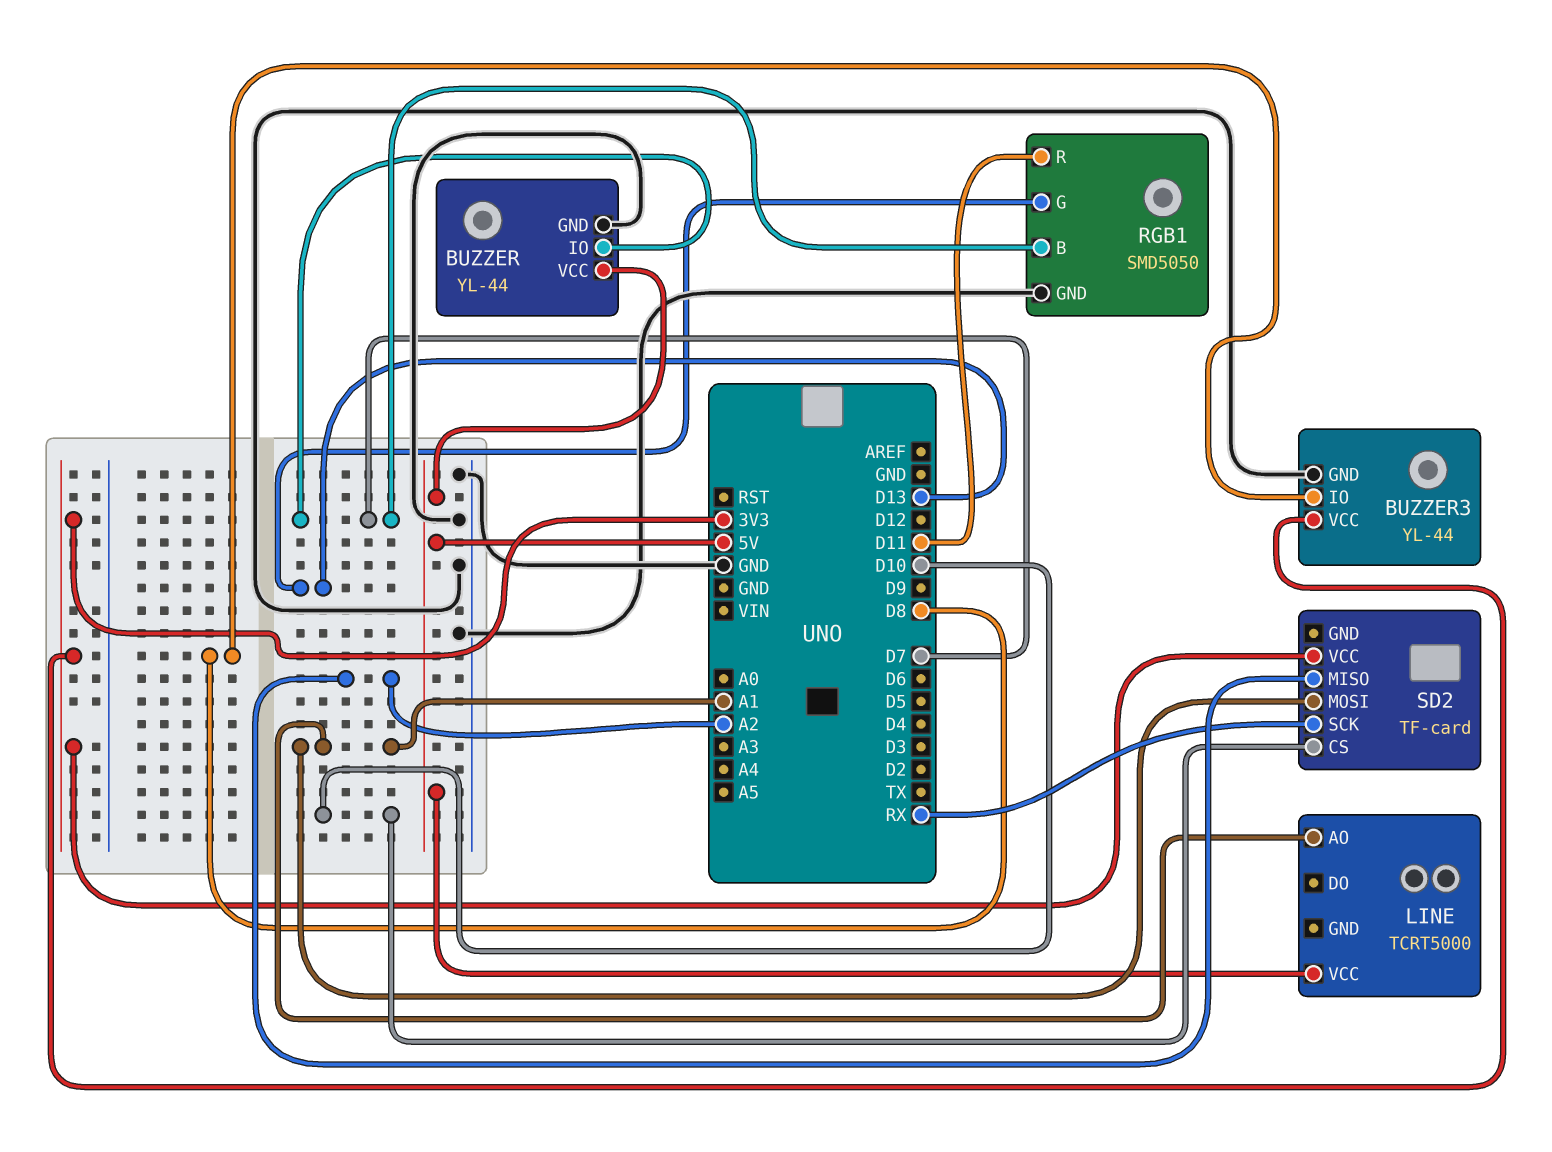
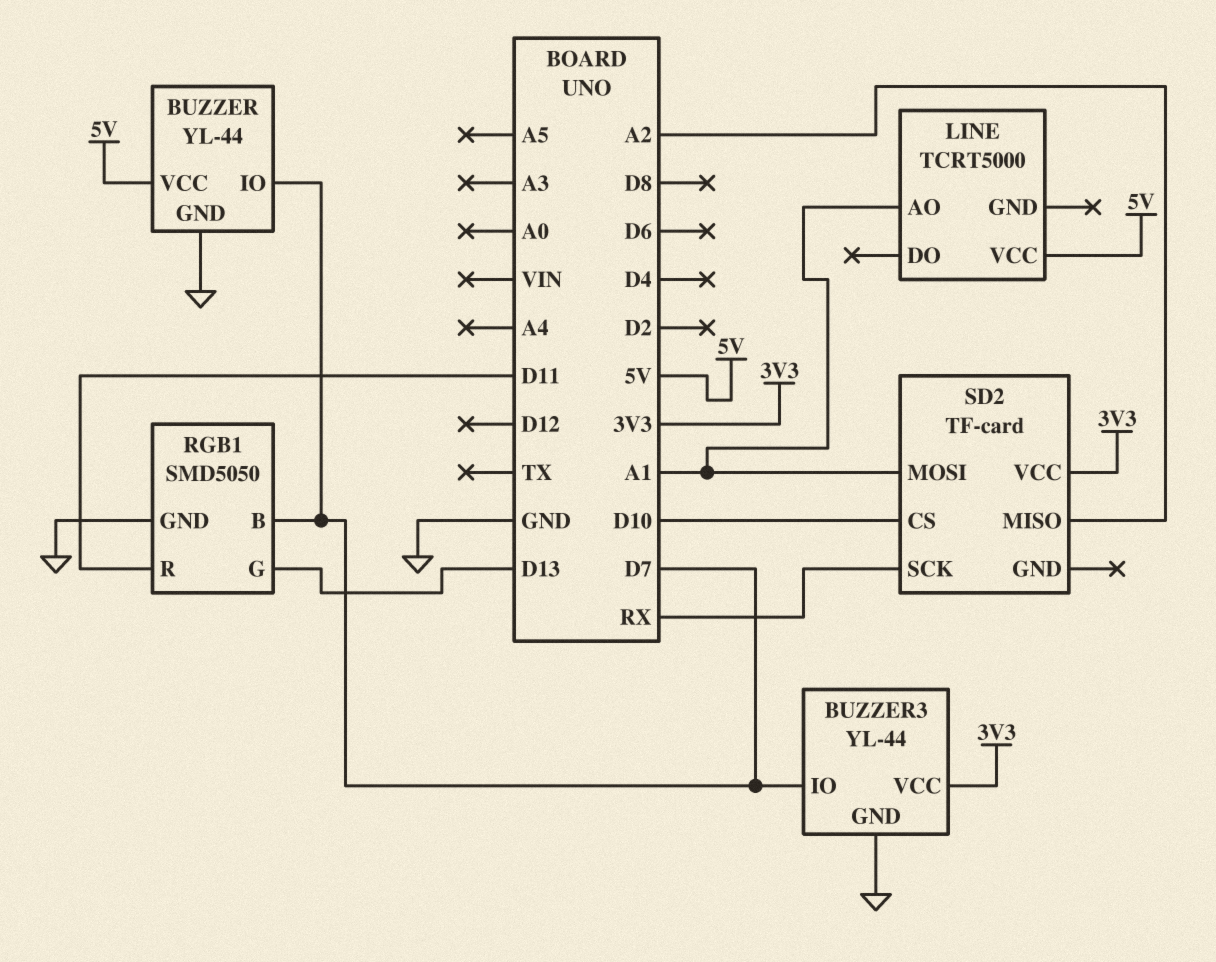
BUZZER3 pin IO: D8 -> D7

